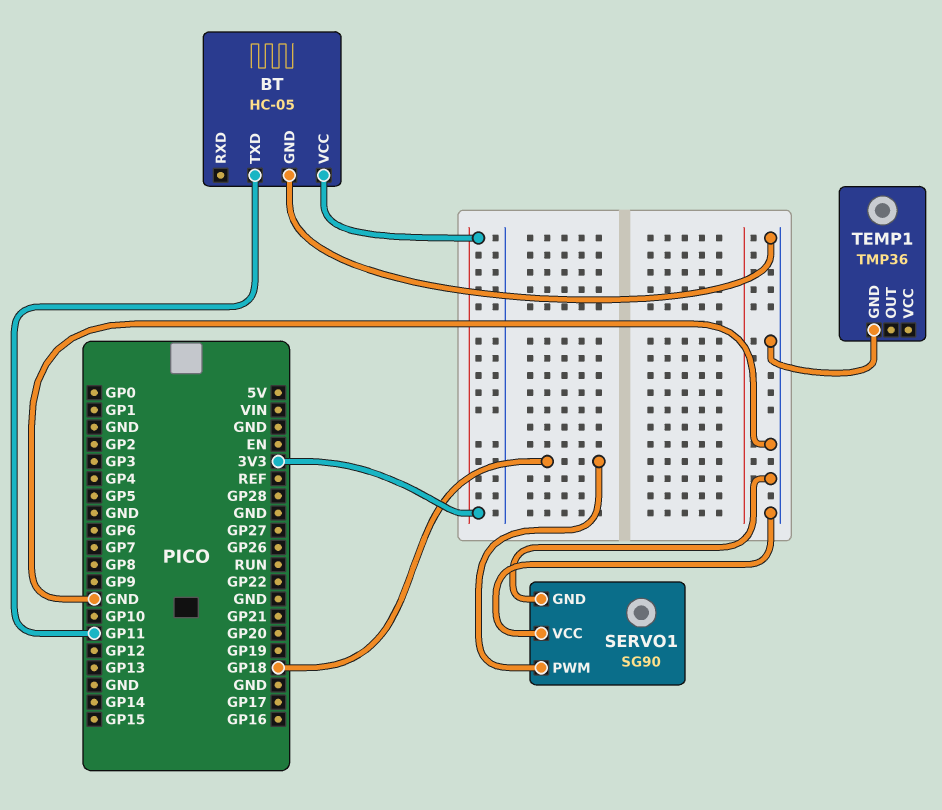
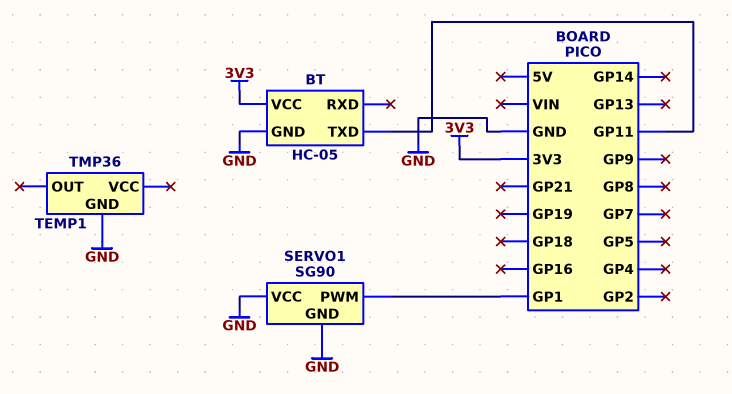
SERVO1 pin PWM: GP18 -> GP1

